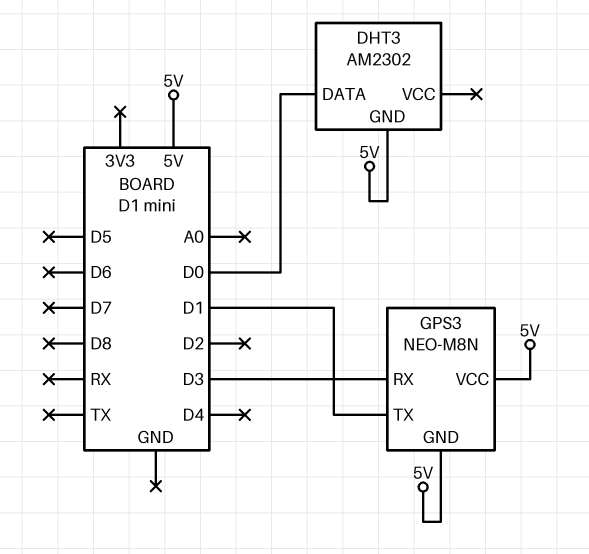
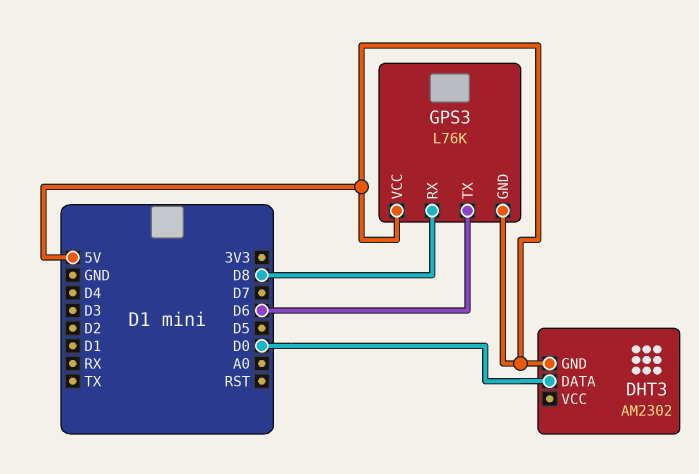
GPS3: NEO-M8N -> L76K
GPS3 pin RX: D3 -> D8
GPS3 pin TX: D1 -> D6

